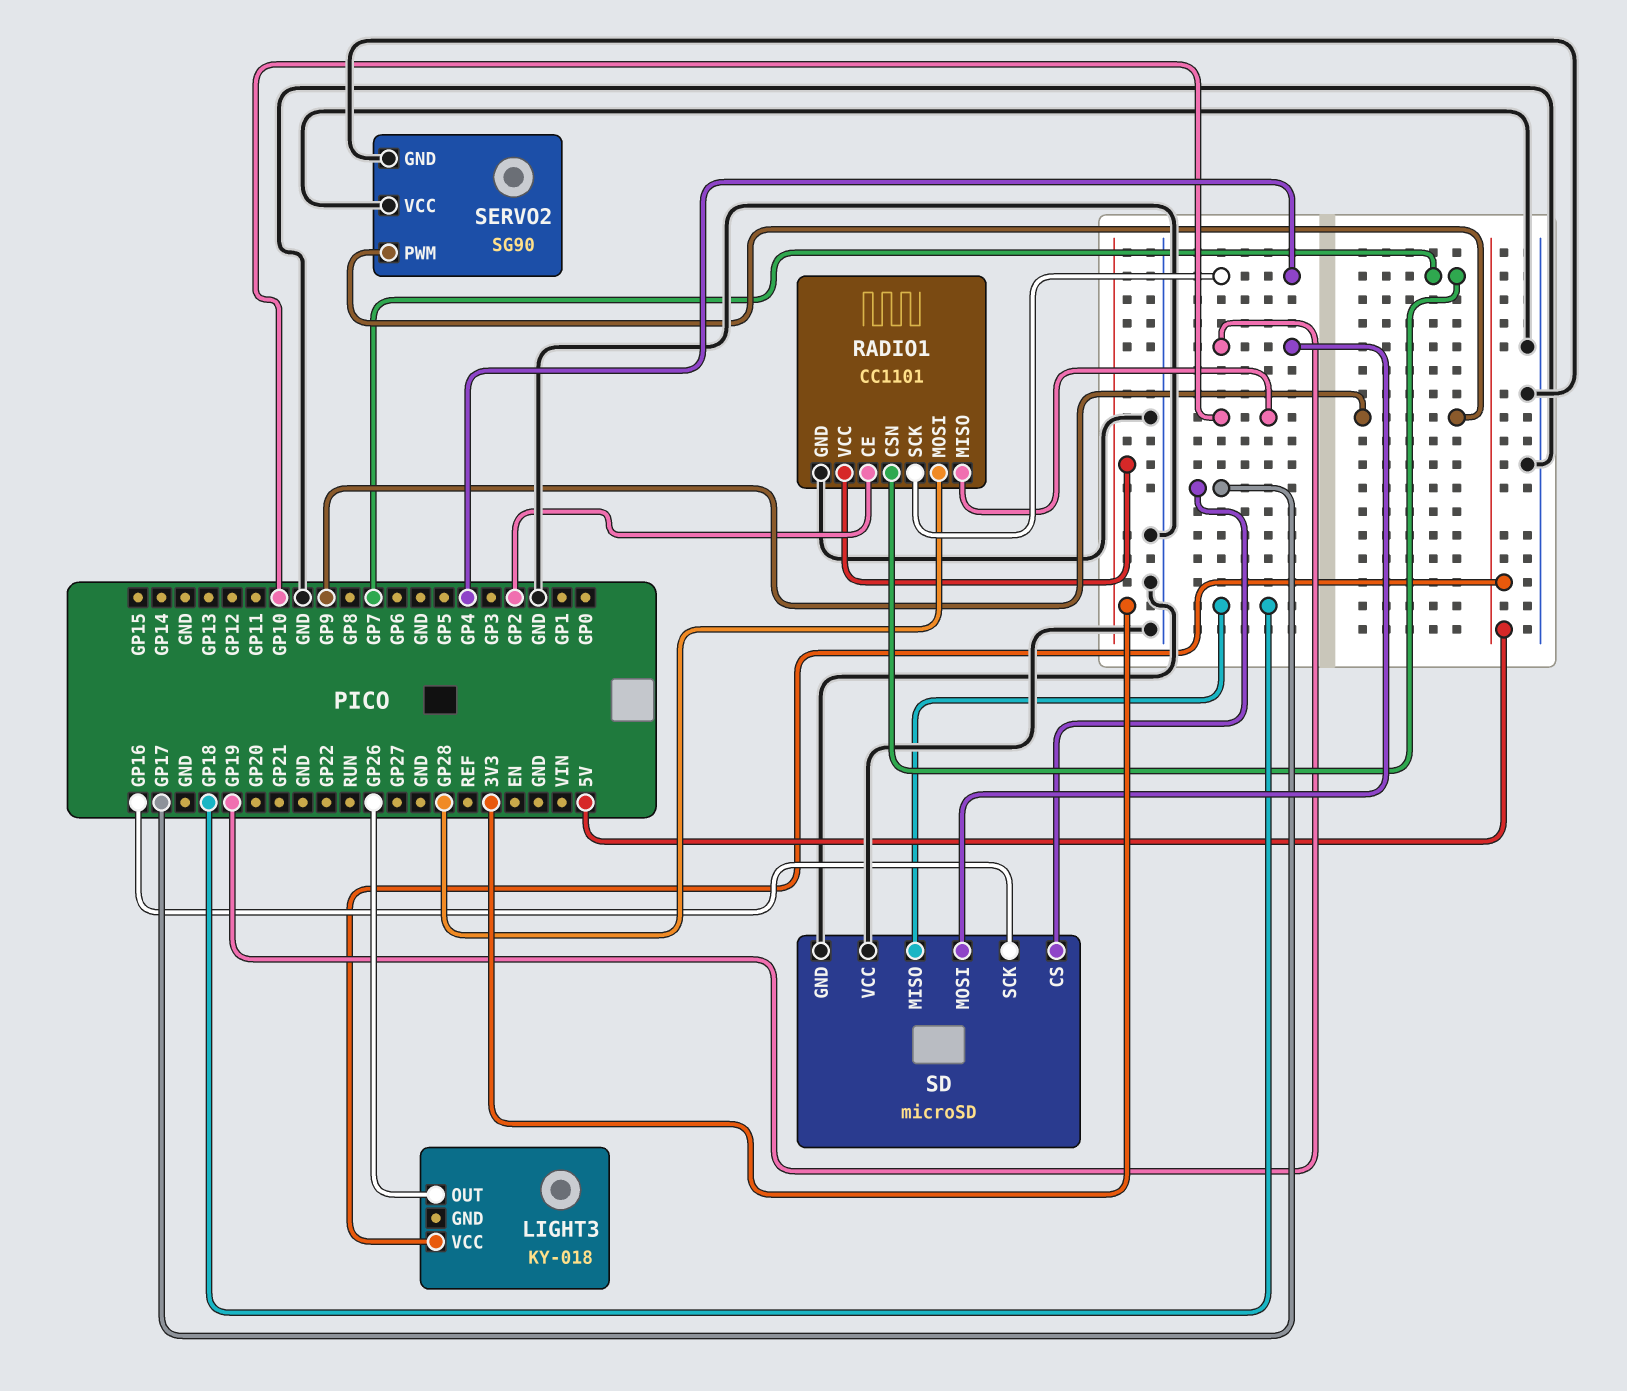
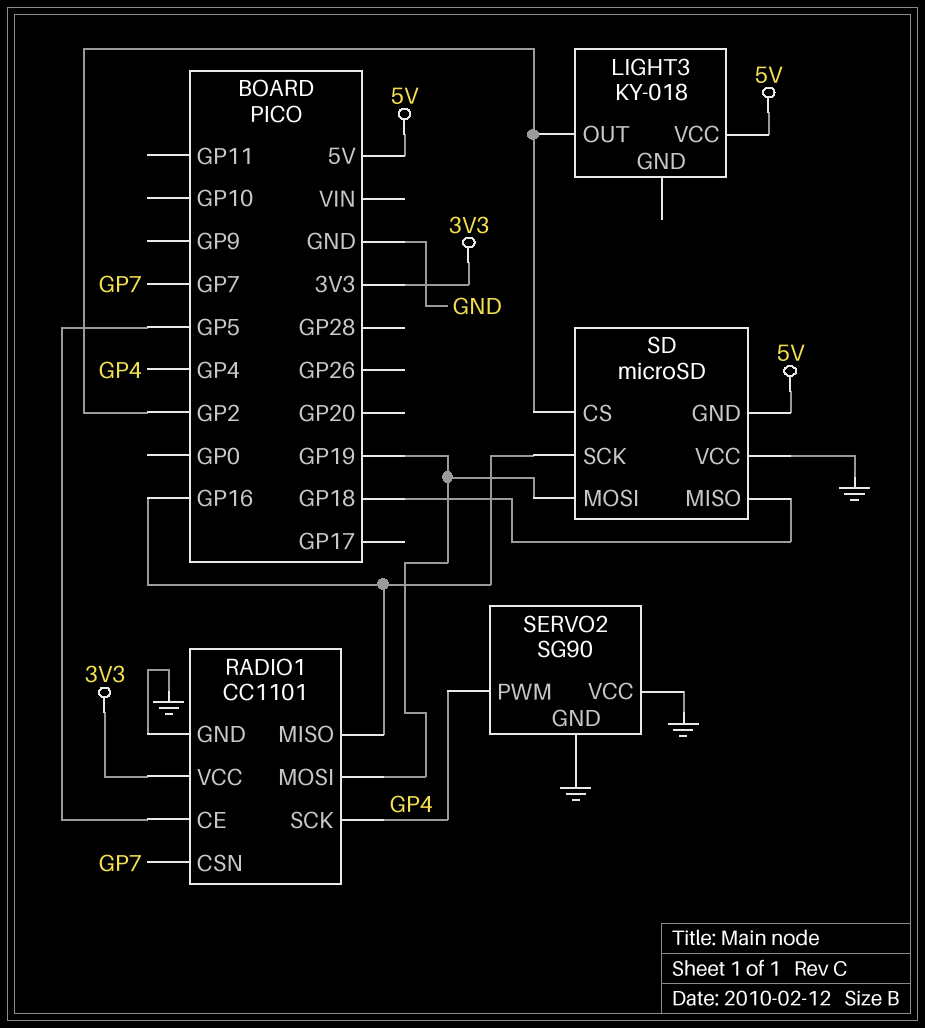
LIGHT3 pin OUT: GP26 -> GP2
RADIO1 pin CE: GP2 -> GP5
RADIO1 pin MISO: GP10 -> GP16
RADIO1 pin MOSI: GP28 -> GP19
SD pin CS: GP17 -> GP2
SD pin GND: GND -> 5V
SERVO2 pin PWM: GP9 -> GP4

